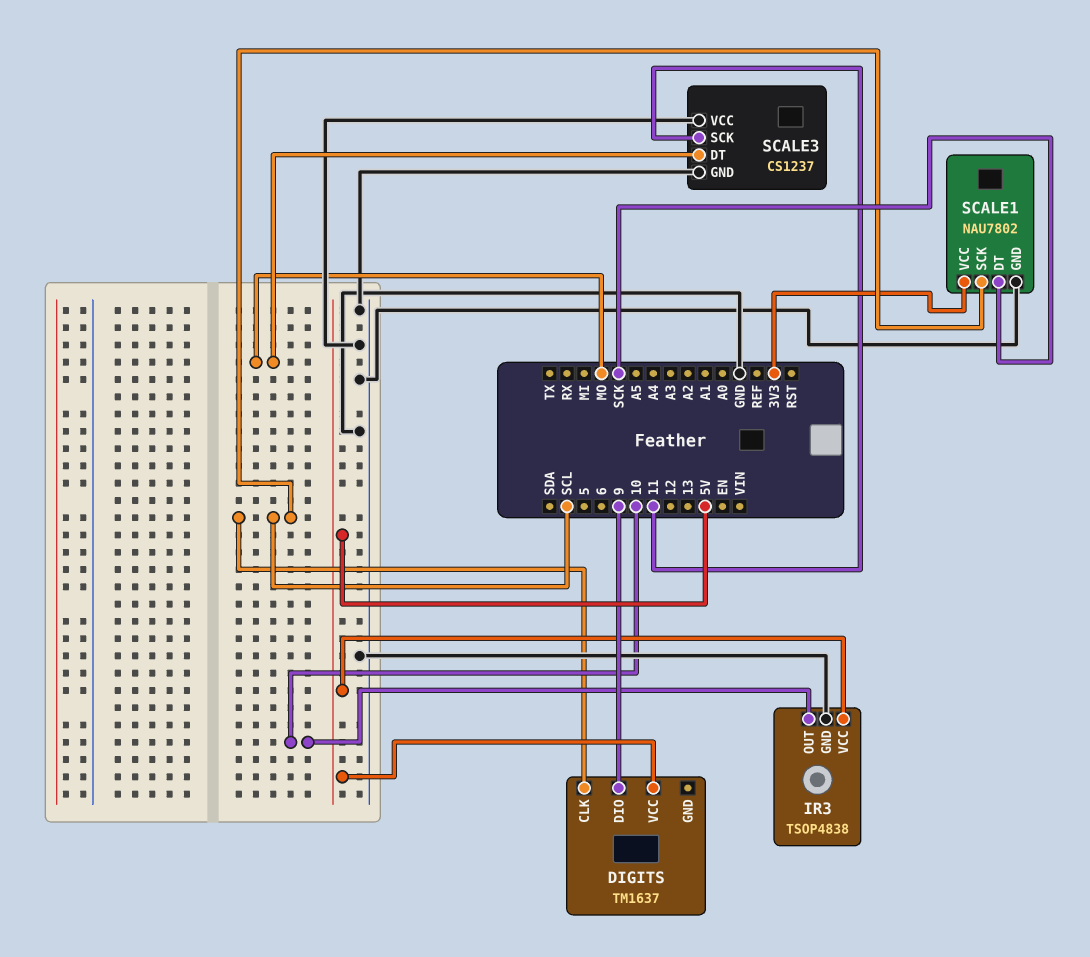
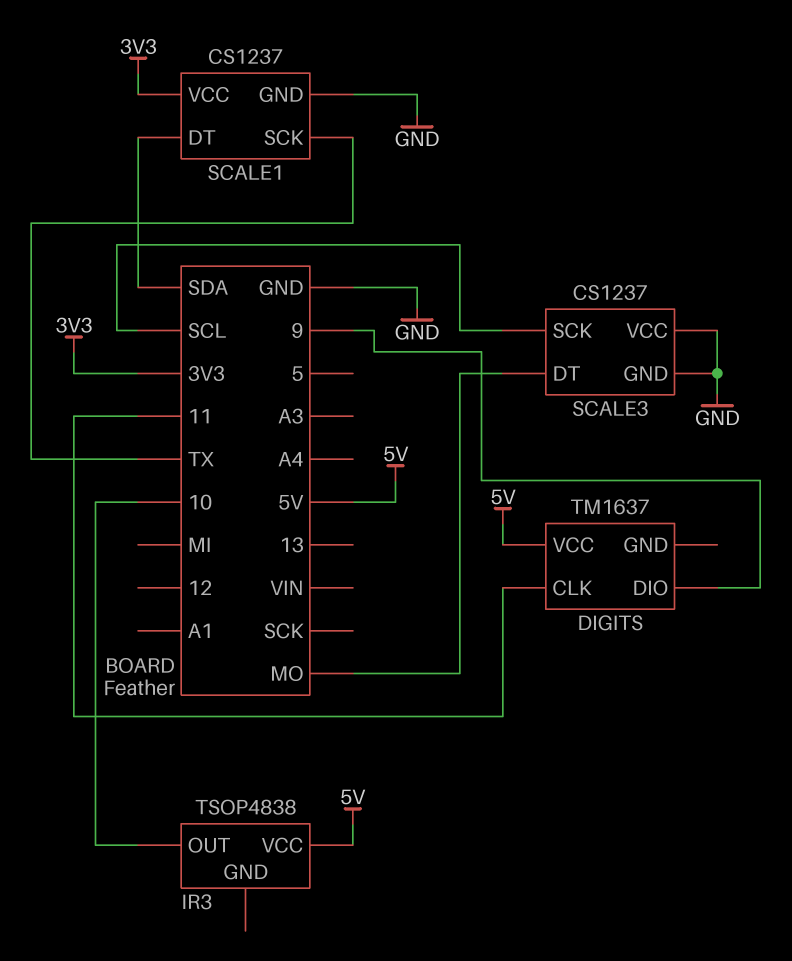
DIGITS pin CLK: SCL -> 11
IR3 pin GND: GND -> none
SCALE1: NAU7802 -> CS1237
SCALE1 pin DT: SCK -> SDA
SCALE1 pin SCK: SCL -> TX
SCALE3 pin SCK: 11 -> SCL

